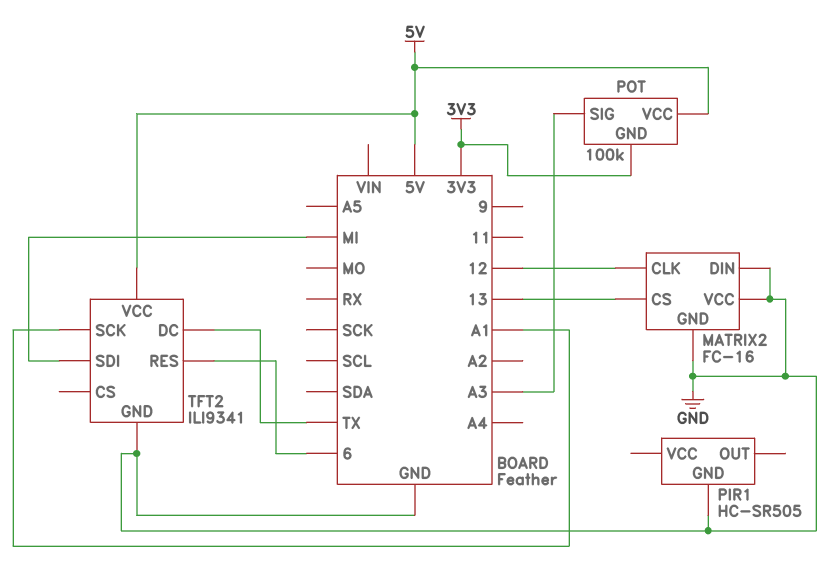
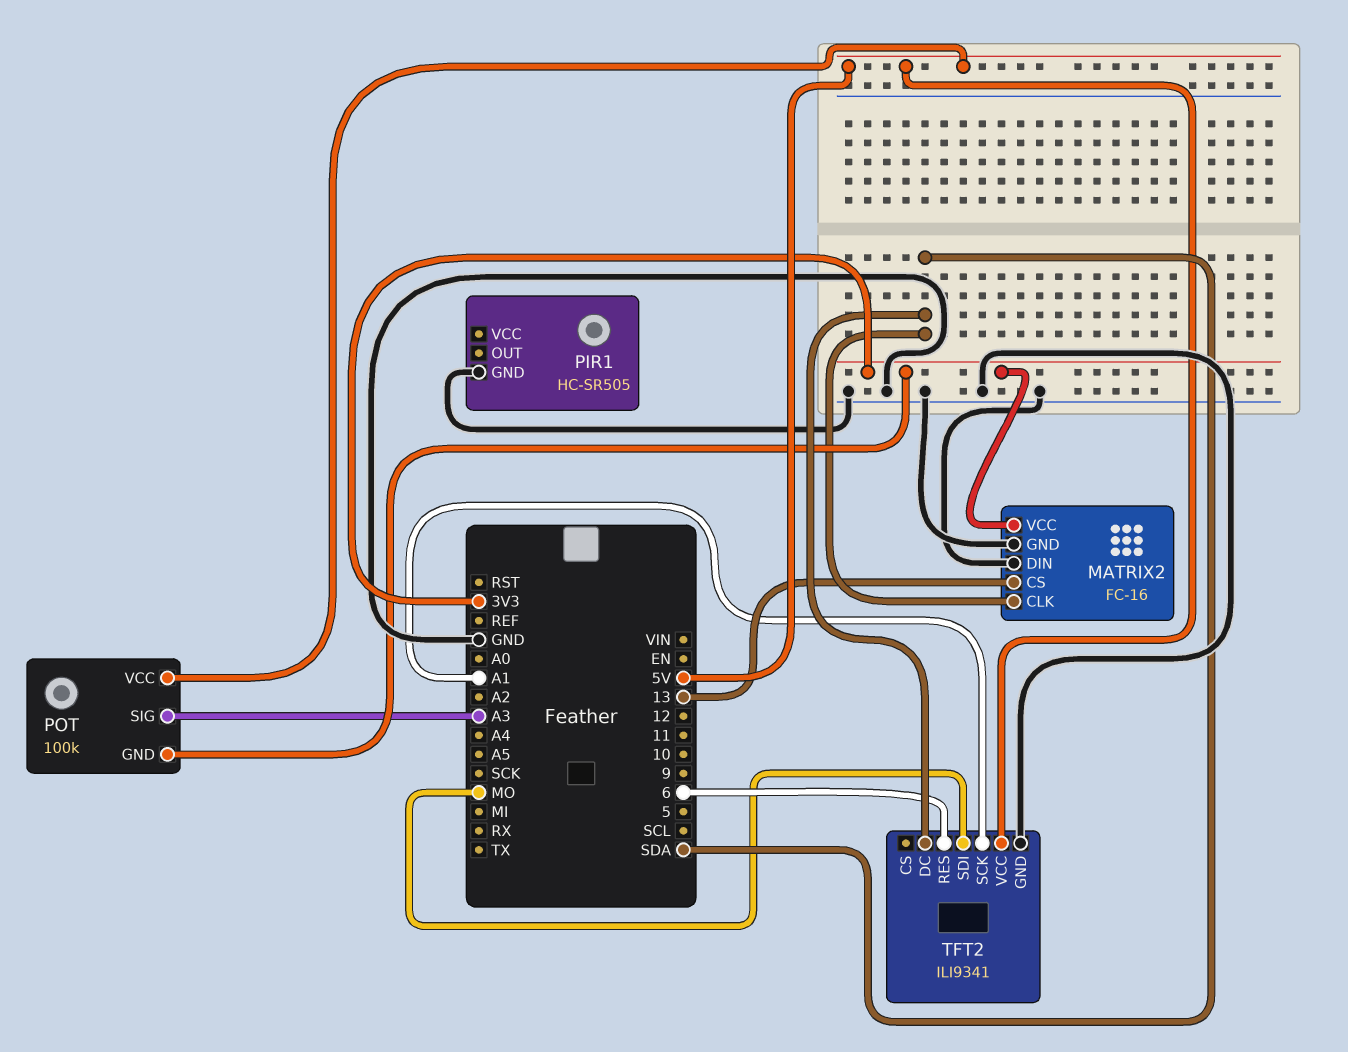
MATRIX2 pin CLK: 12 -> SDA
MATRIX2 pin VCC: GND -> 3V3
TFT2 pin DC: TX -> SDA
TFT2 pin SDI: MI -> MO

